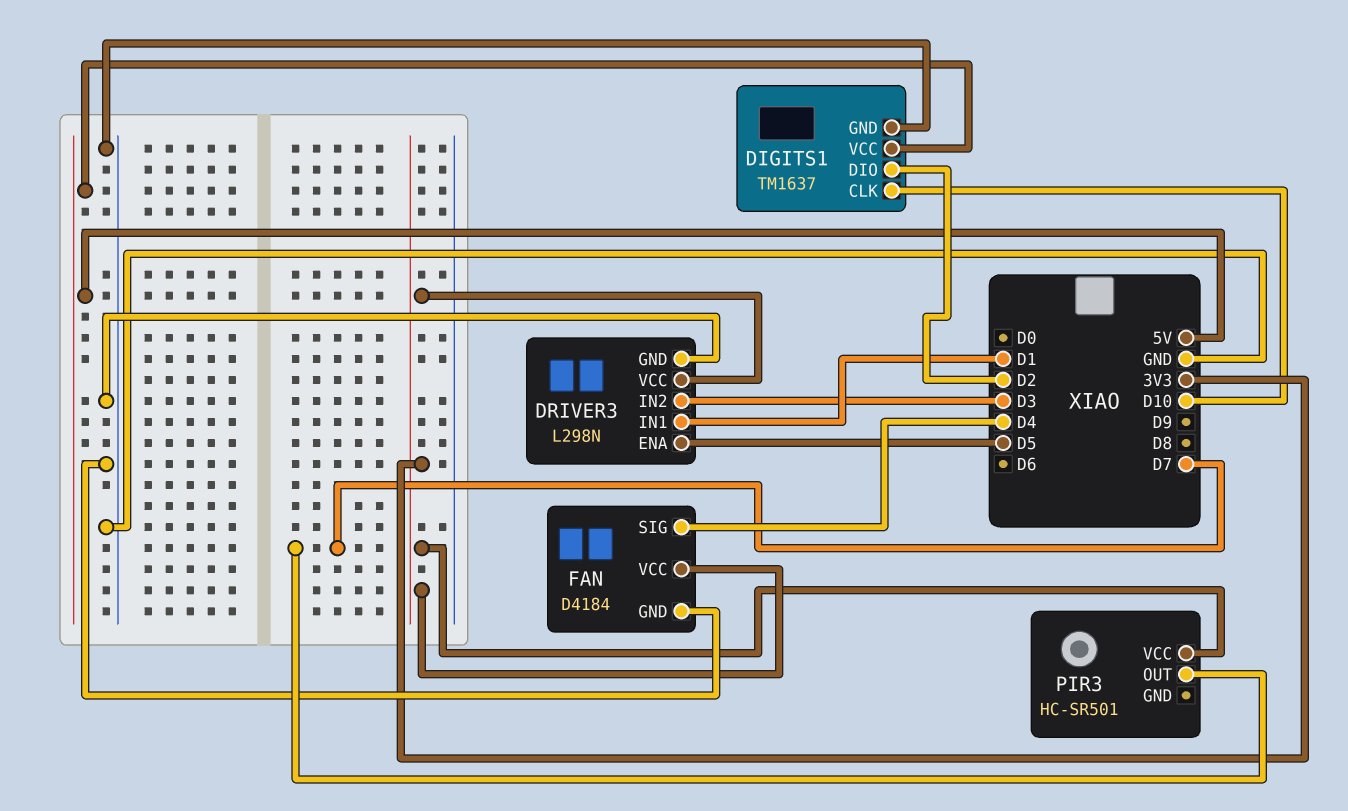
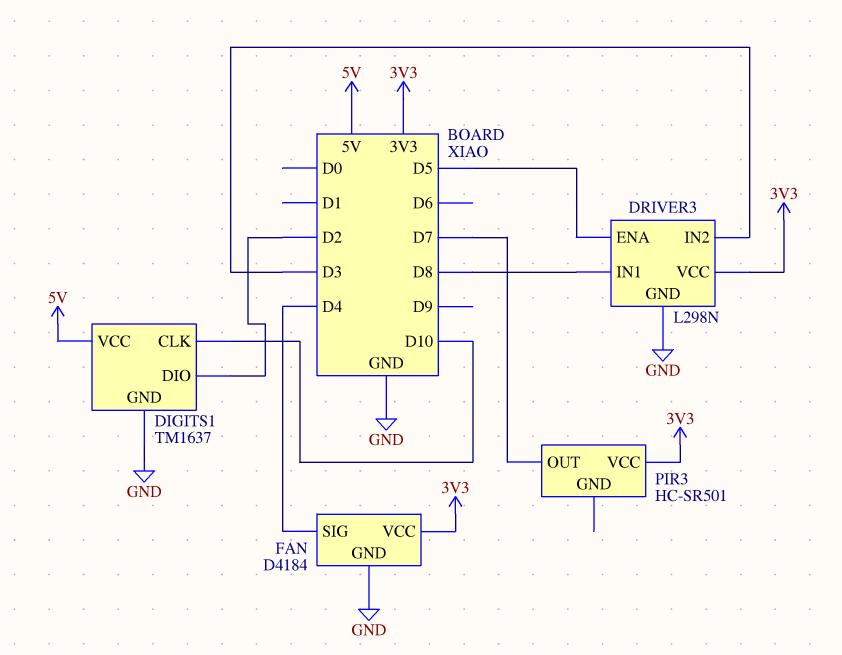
DRIVER3 pin IN1: D1 -> D8

